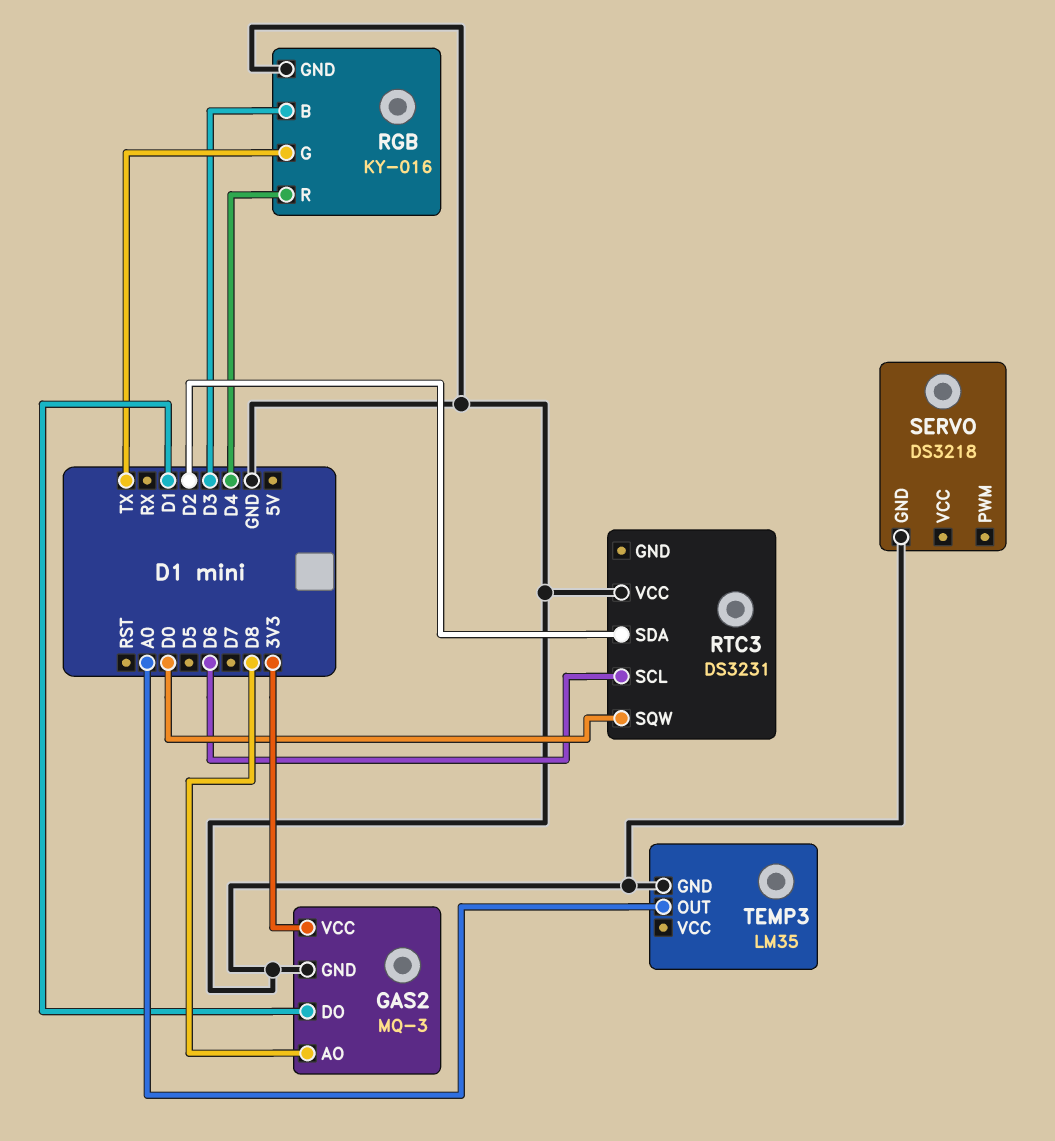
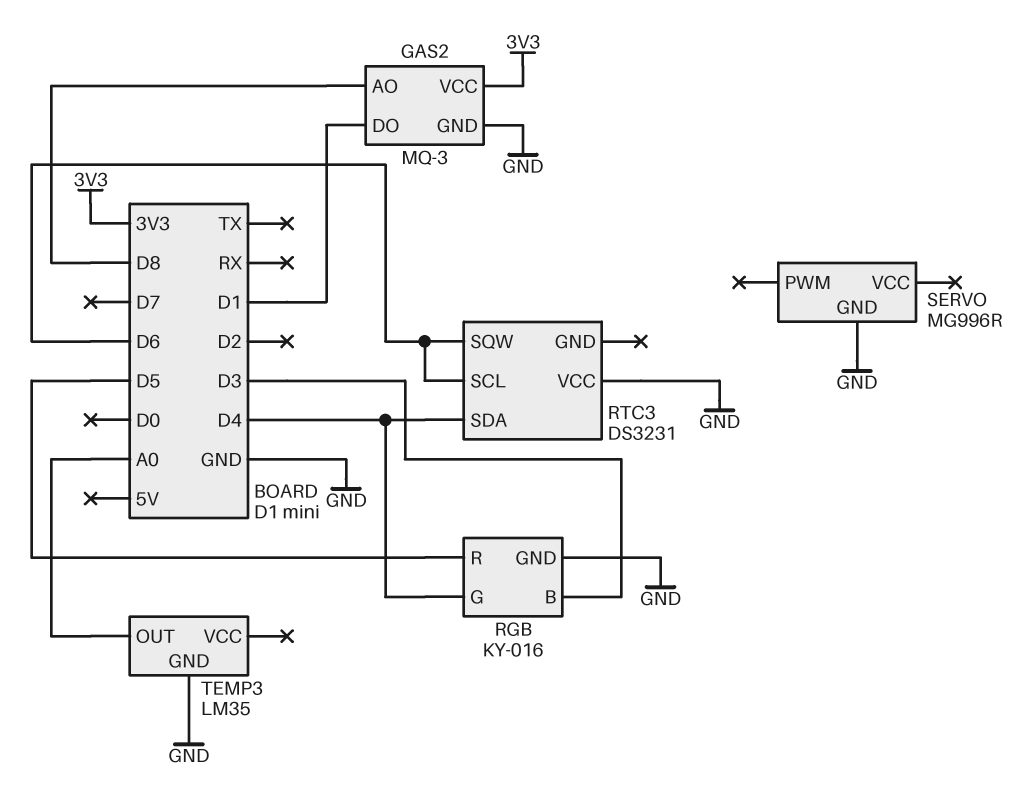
RGB pin G: TX -> D4
RGB pin R: D4 -> D5
RTC3 pin SDA: D2 -> D4
RTC3 pin SQW: D0 -> D6
SERVO: DS3218 -> MG996R

